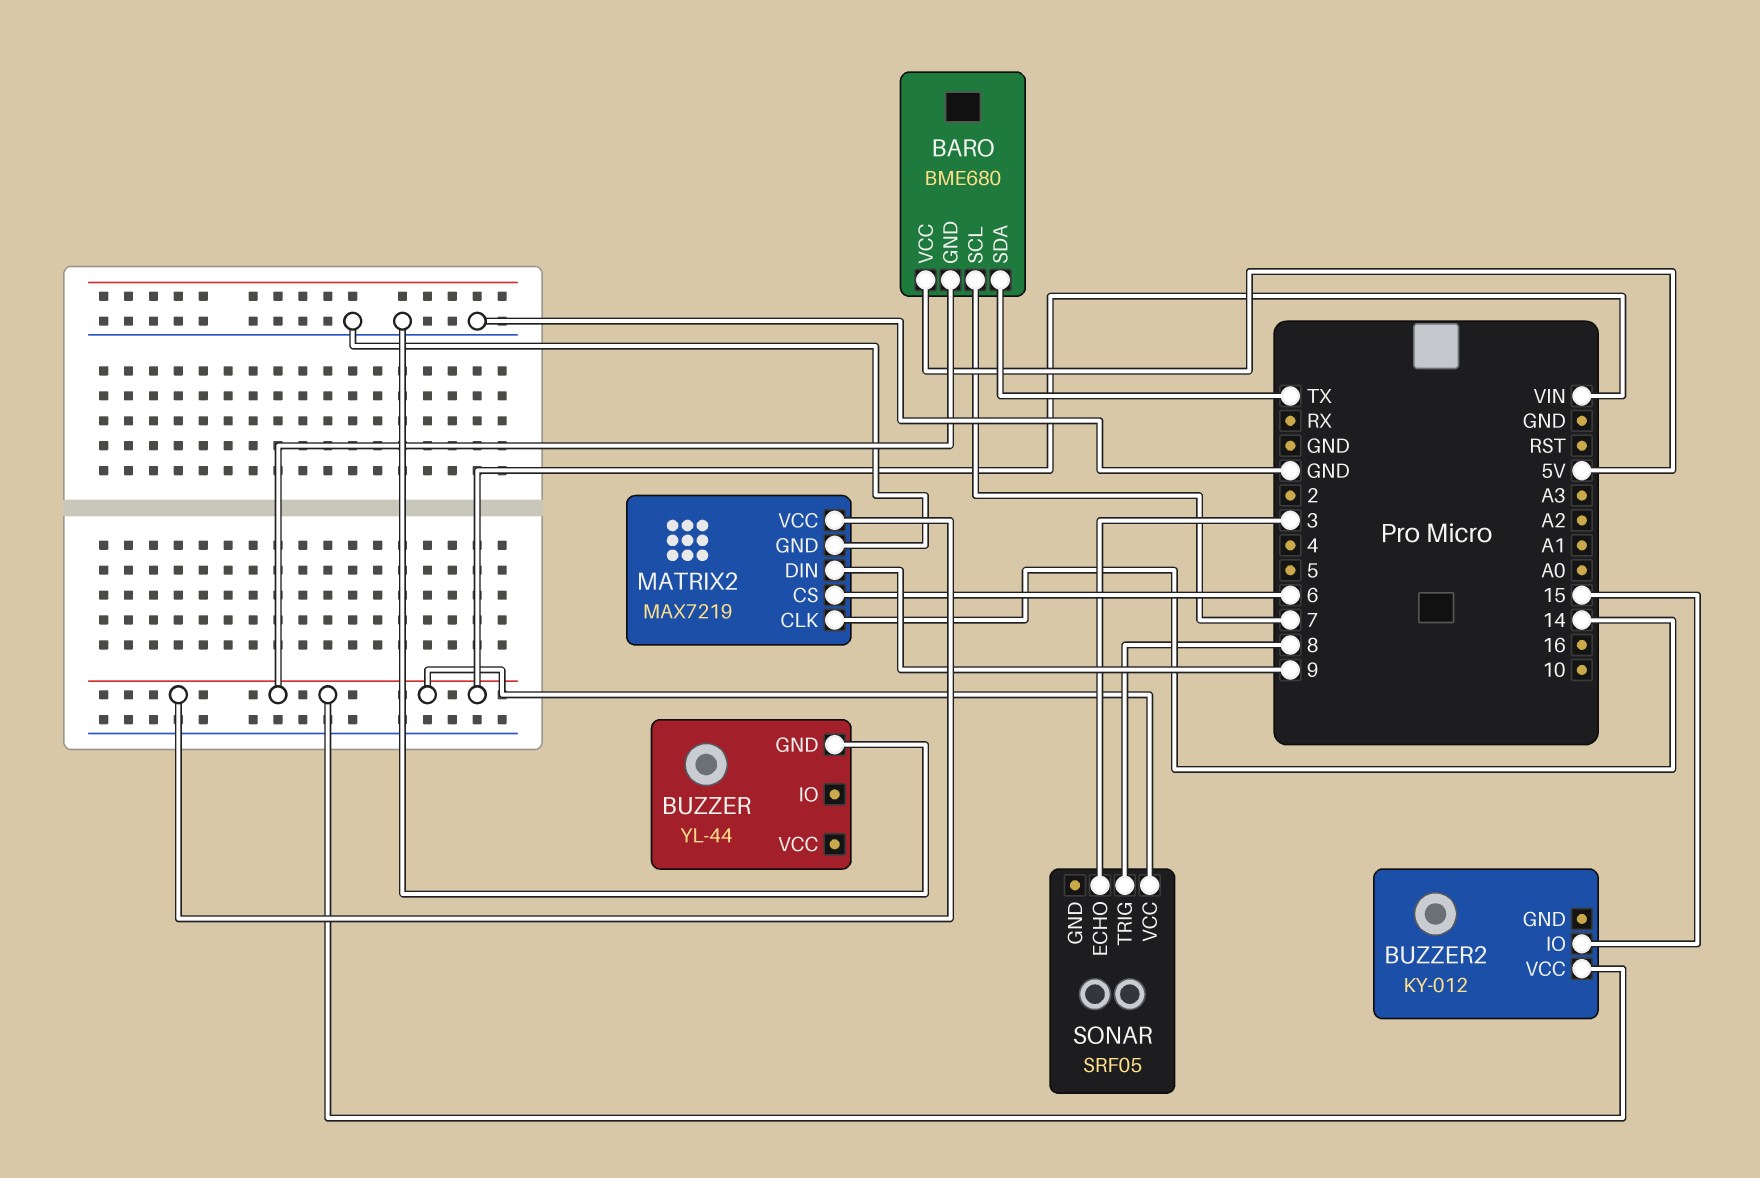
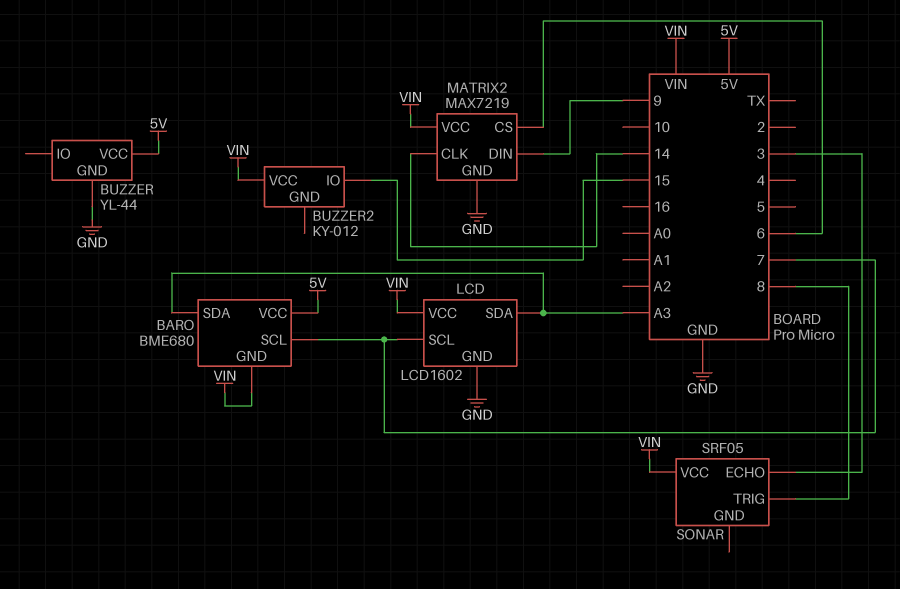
BARO pin SDA: TX -> A3
BUZZER pin VCC: none -> 5V
LCD: none -> LCD1602
LCD pin GND: none -> GND
LCD pin SCL: none -> 7
LCD pin SDA: none -> A3
LCD pin VCC: none -> VIN

